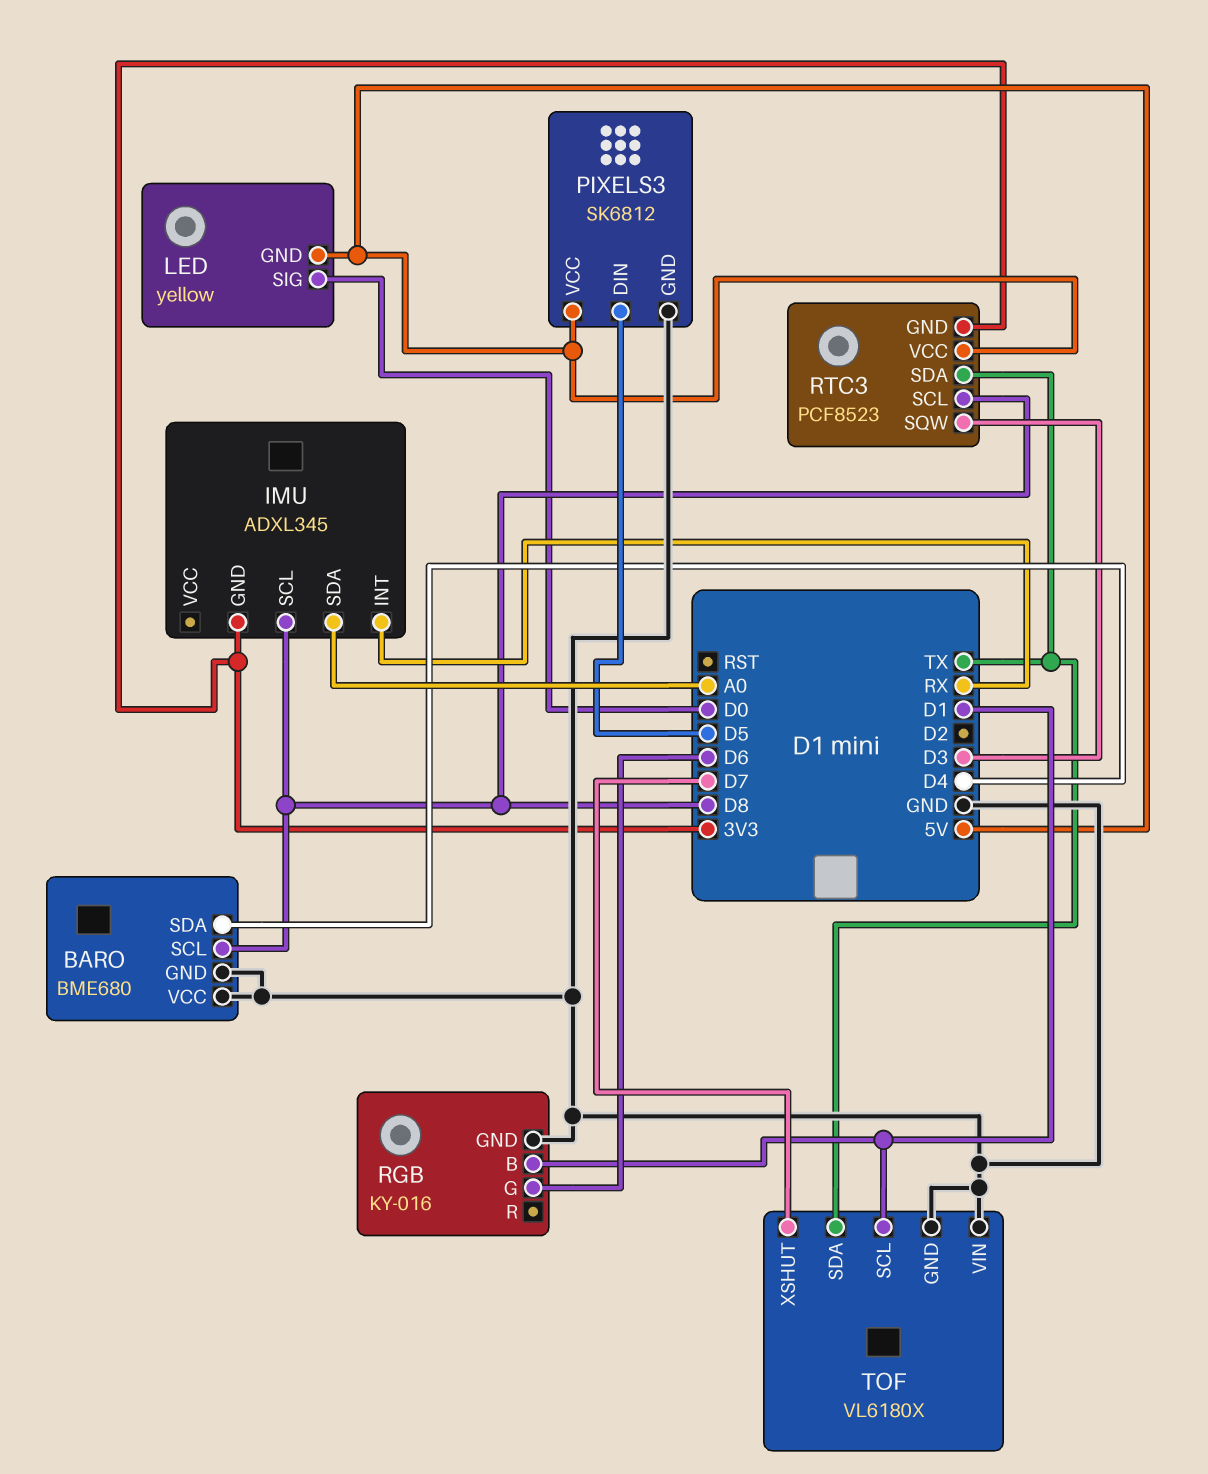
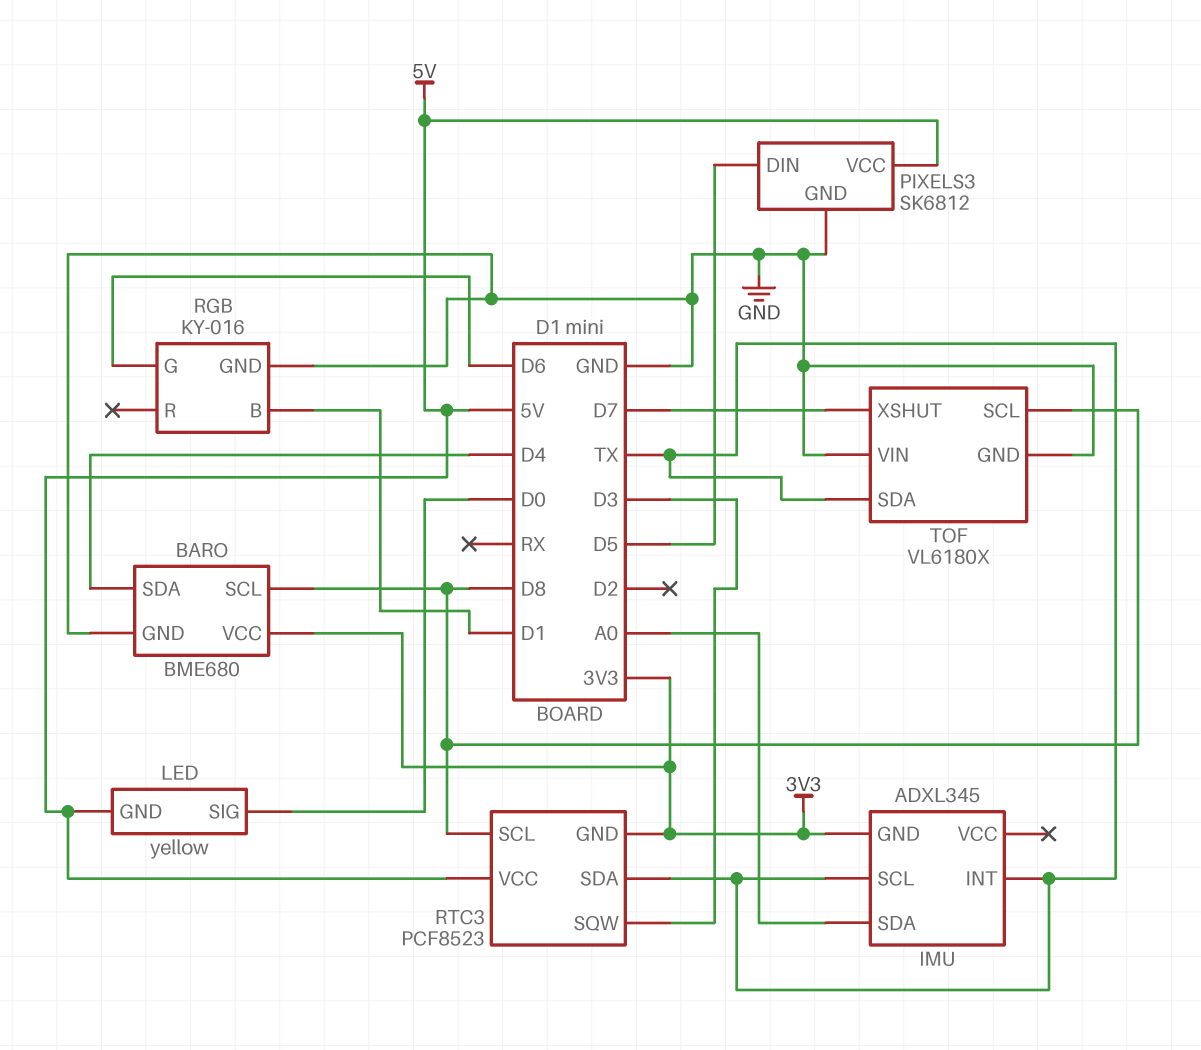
BARO pin VCC: GND -> 3V3
IMU pin INT: RX -> TX
IMU pin SCL: D8 -> TX
TOF pin SCL: D1 -> D8

